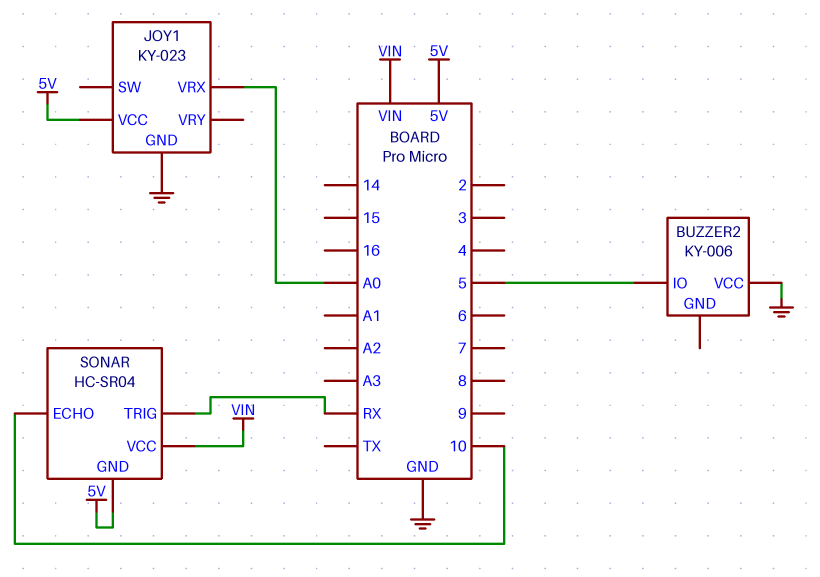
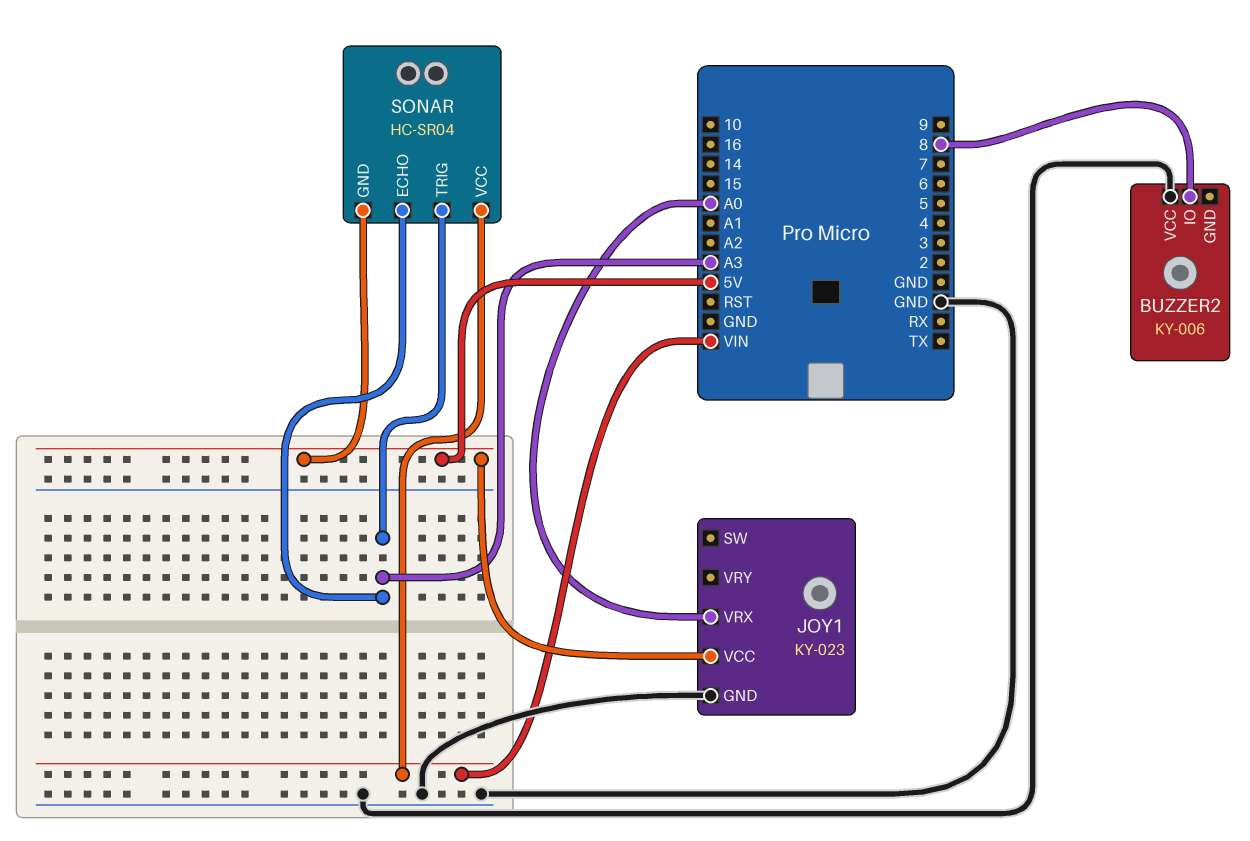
BUZZER2 pin IO: 5 -> 8
SONAR pin ECHO: 10 -> A3
SONAR pin TRIG: RX -> A3

